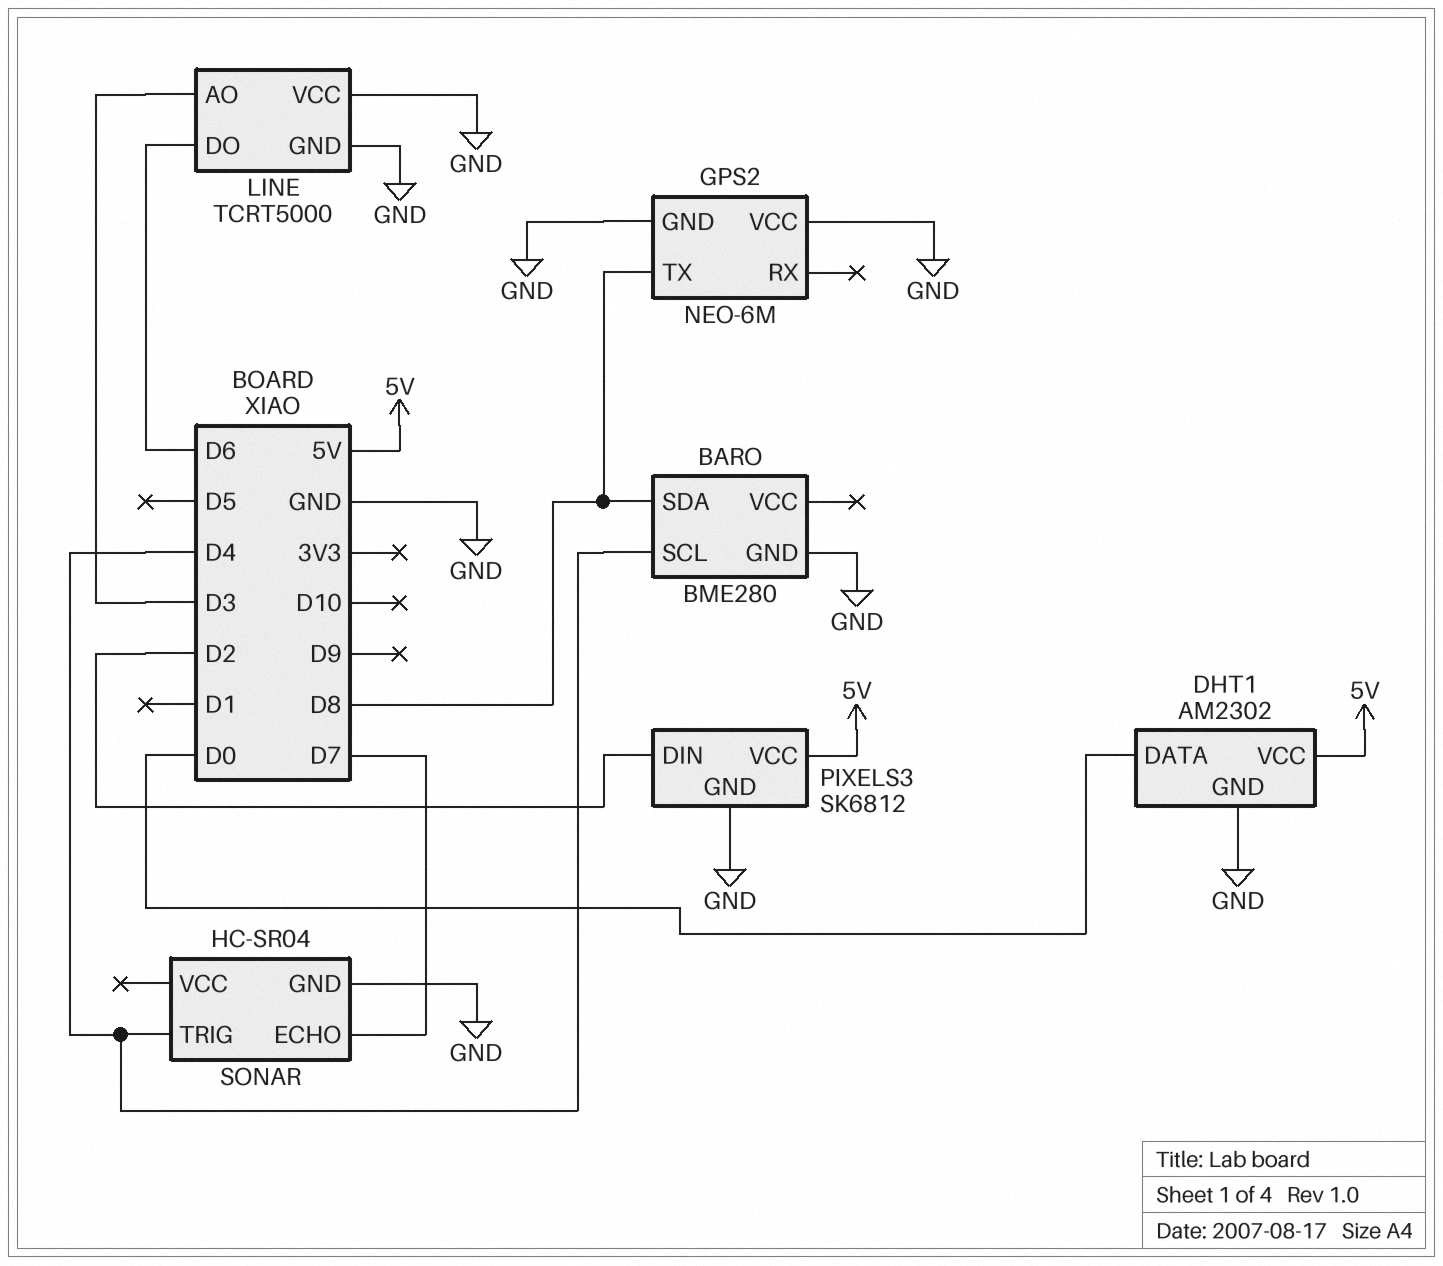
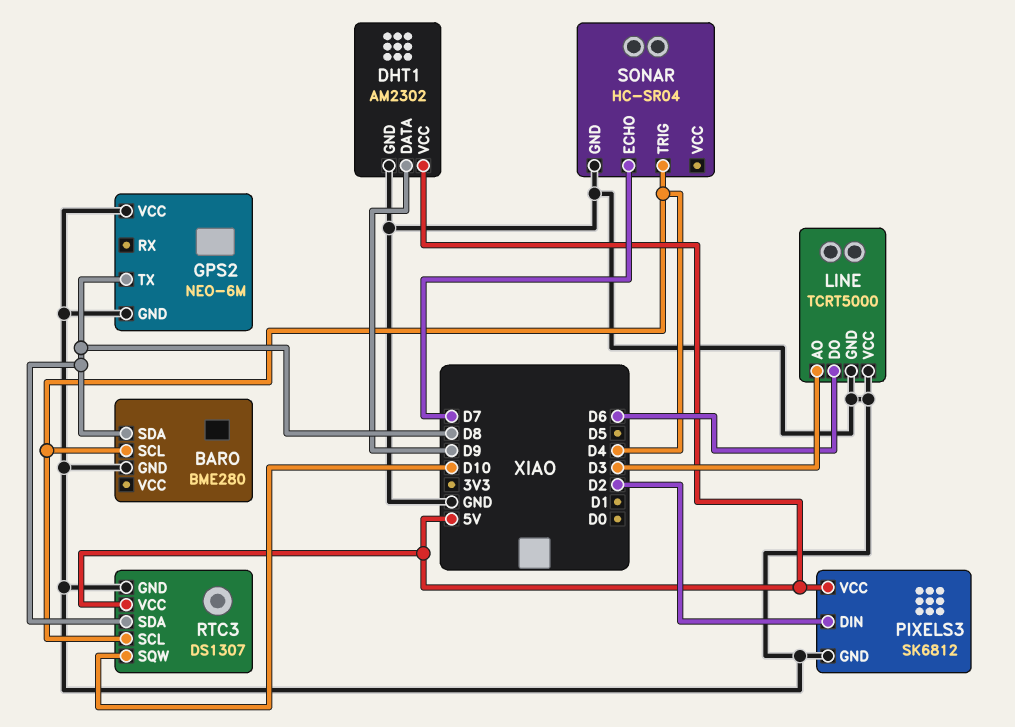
DHT1 pin DATA: D0 -> D9
RTC3: none -> DS1307
RTC3 pin GND: none -> GND
RTC3 pin SCL: none -> D4
RTC3 pin SDA: none -> D8
RTC3 pin SQW: none -> D10
RTC3 pin VCC: none -> 5V

